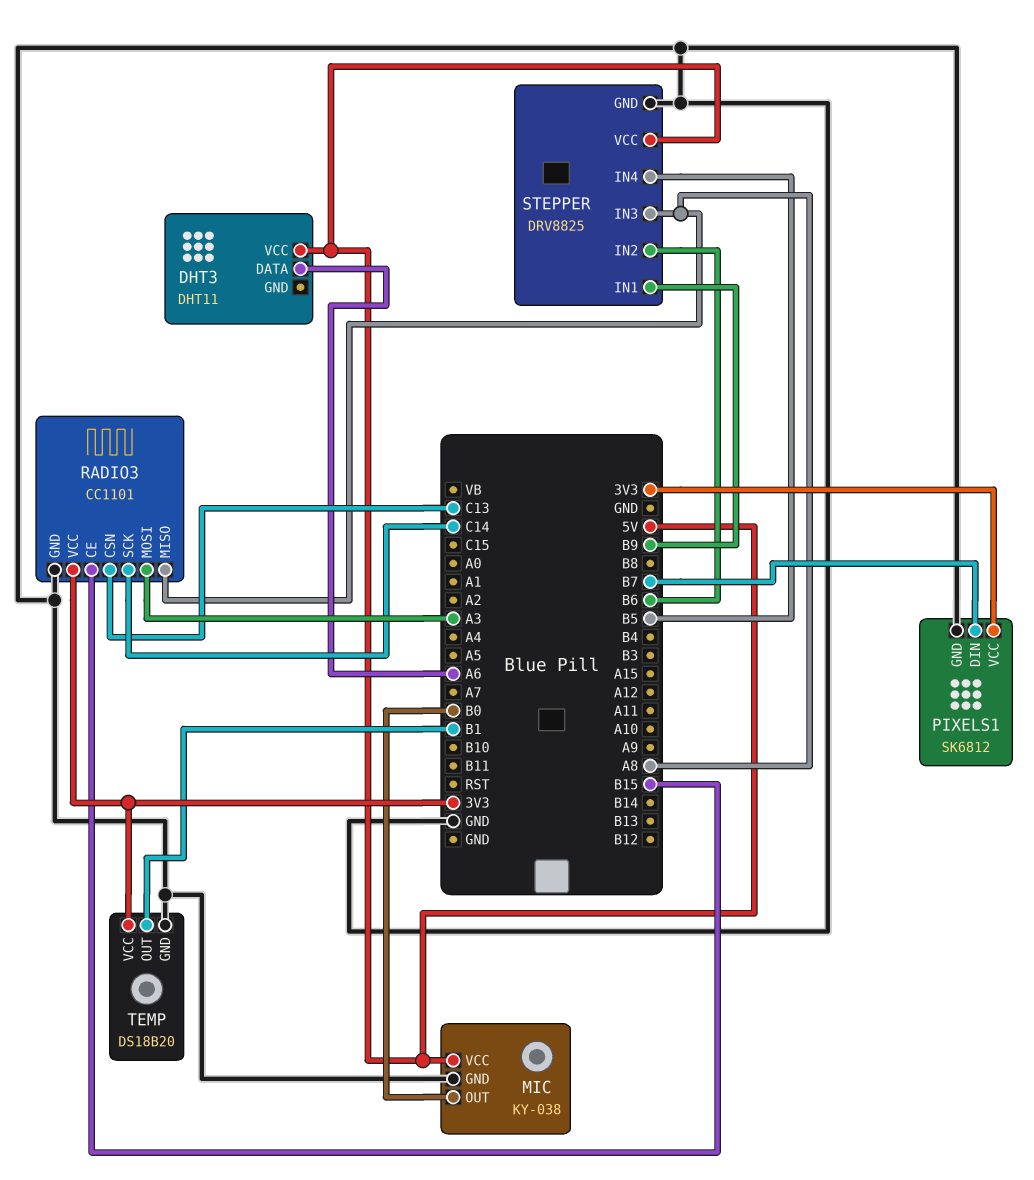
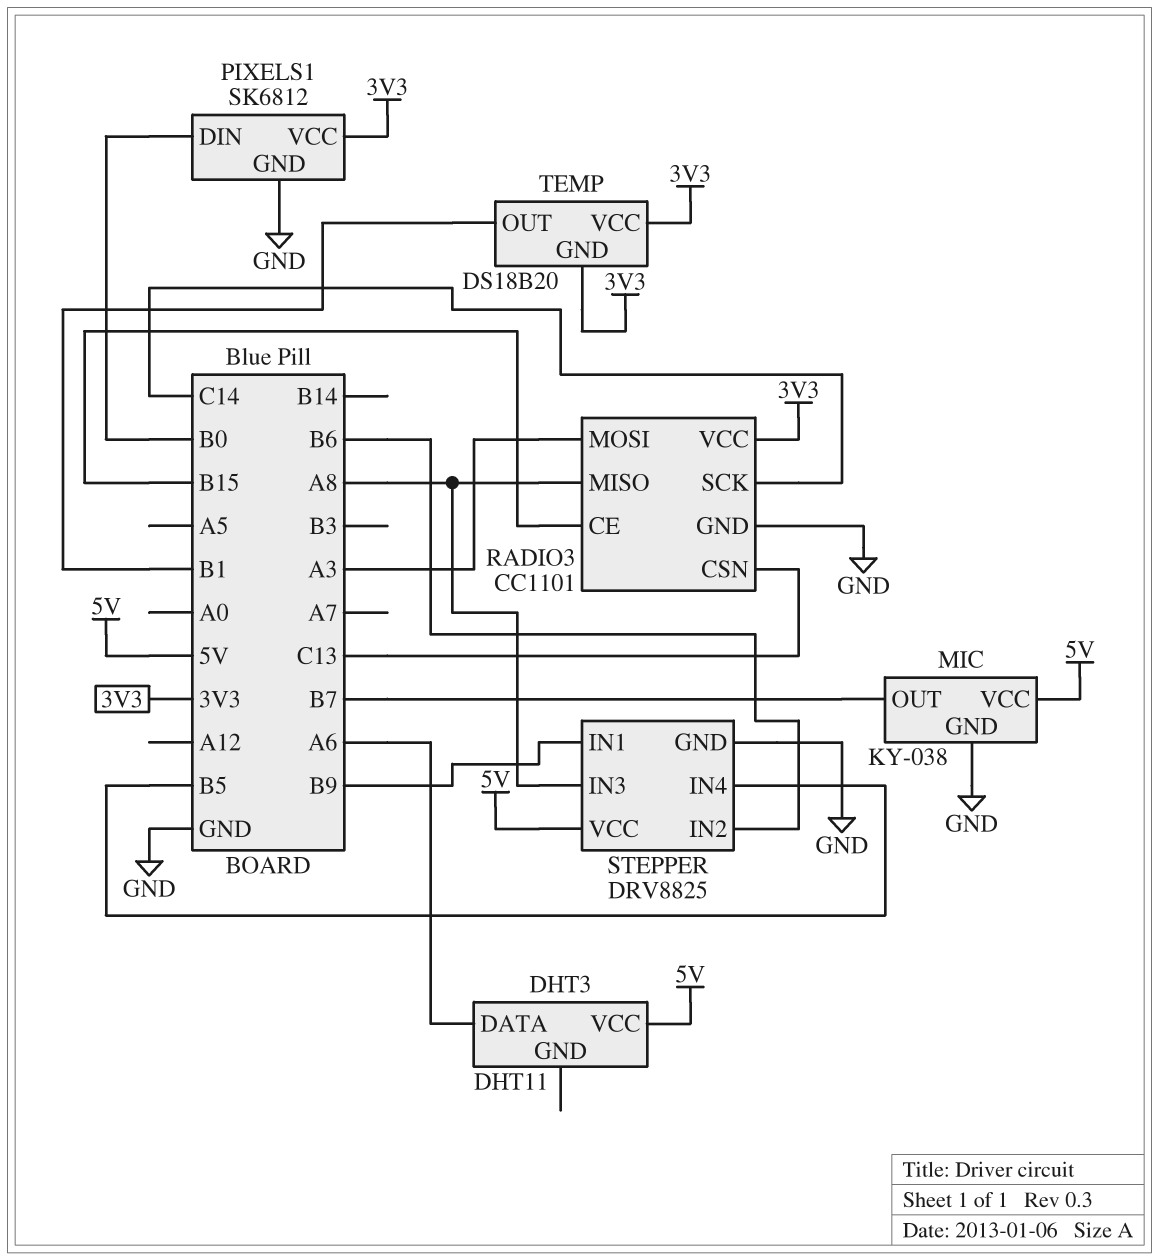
MIC pin OUT: B0 -> B7
PIXELS1 pin DIN: B7 -> B0
TEMP pin GND: GND -> 3V3

